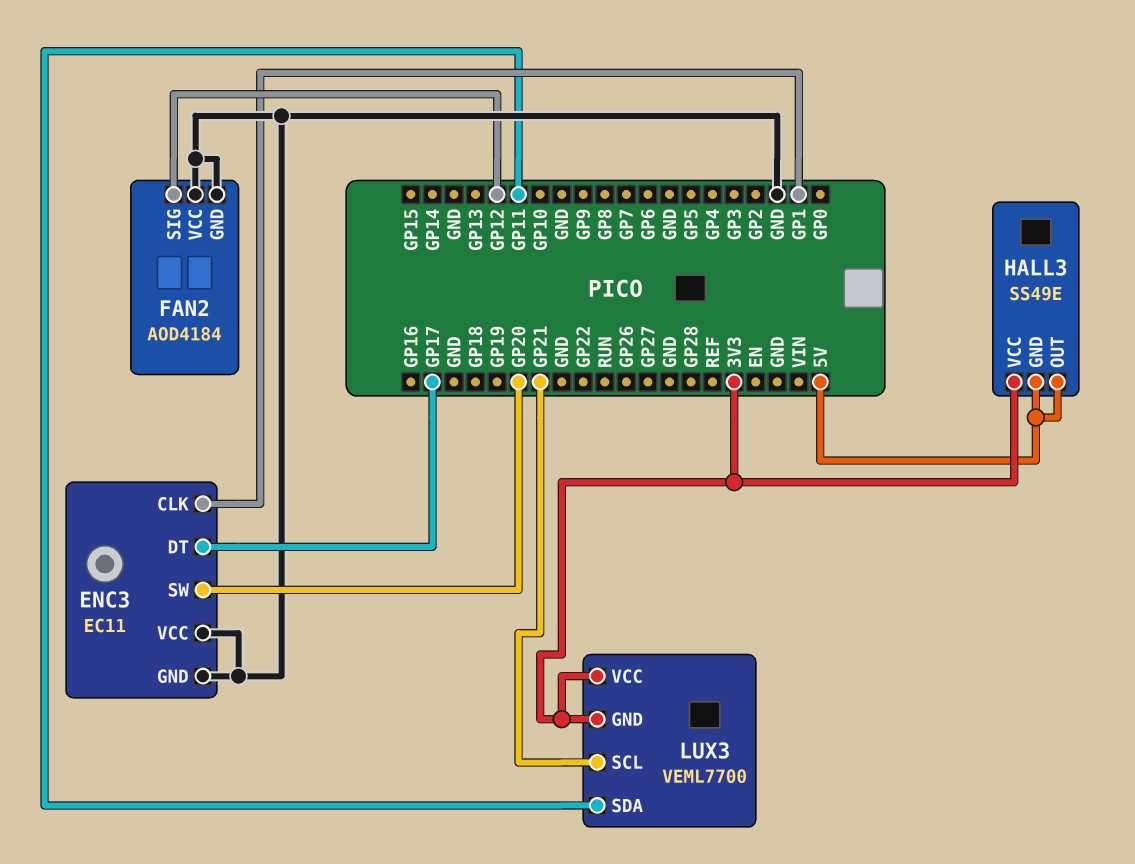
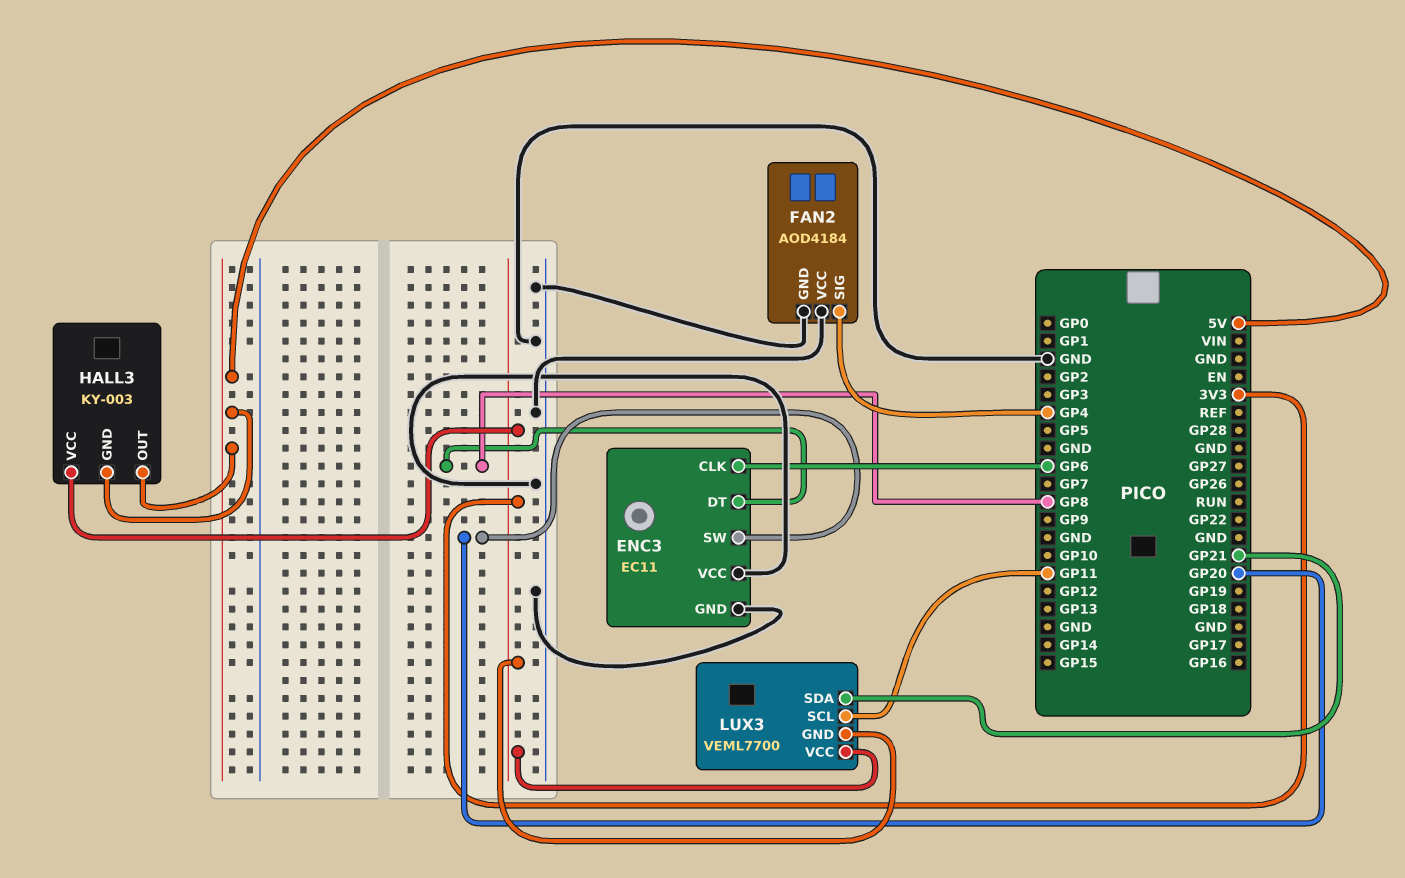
ENC3 pin CLK: GP1 -> GP6
ENC3 pin DT: GP17 -> GP8
FAN2 pin SIG: GP12 -> GP4
HALL3: SS49E -> KY-003
LUX3 pin SCL: GP21 -> GP11
LUX3 pin SDA: GP11 -> GP21

